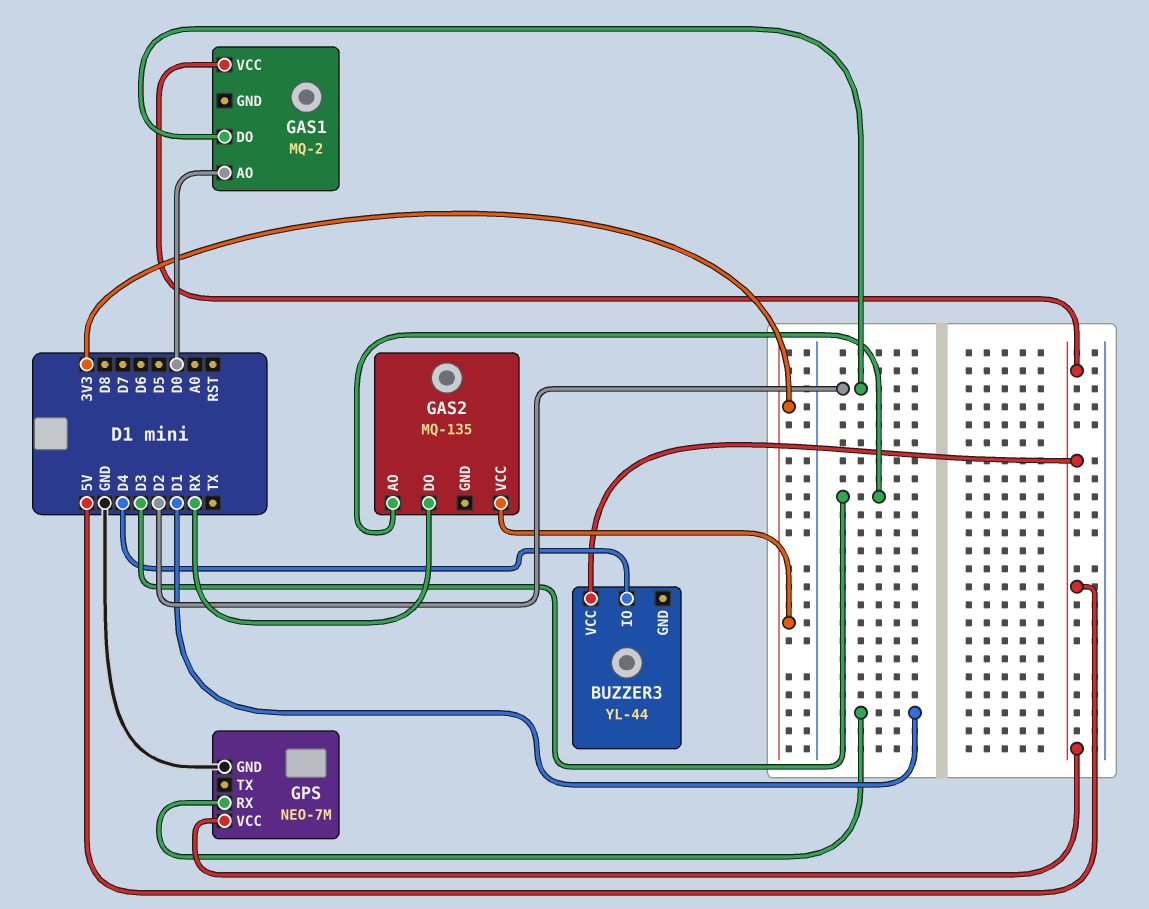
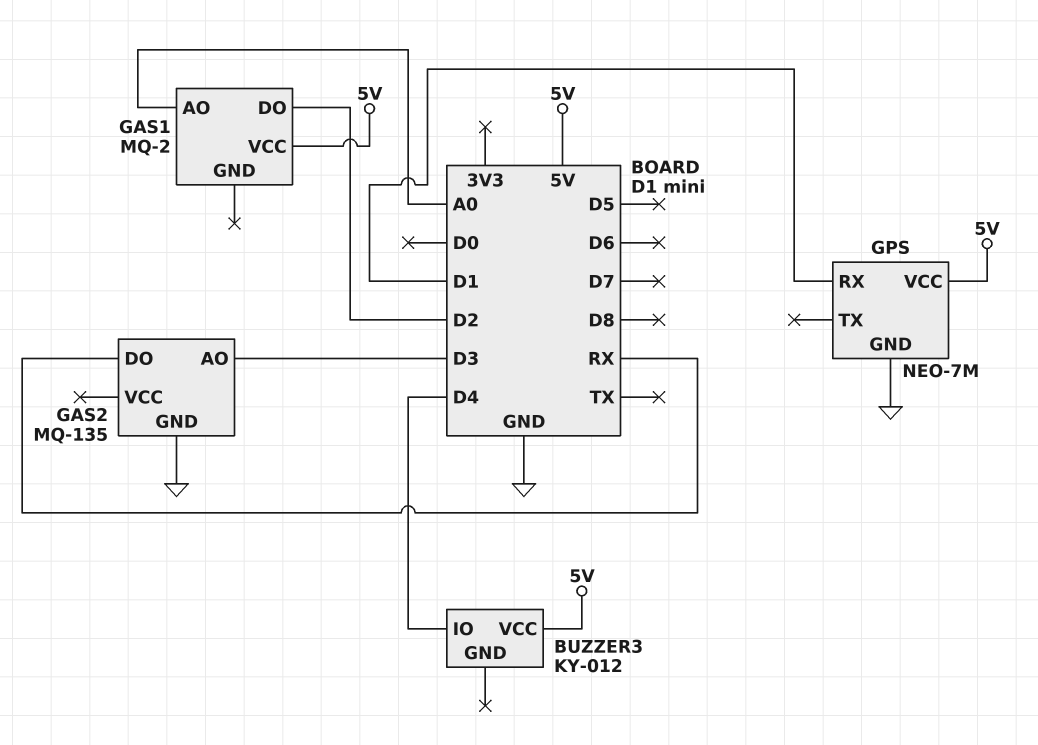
BUZZER3: YL-44 -> KY-012
GAS1 pin AO: D0 -> A0
GAS2 pin GND: none -> GND
GAS2 pin VCC: 3V3 -> none

